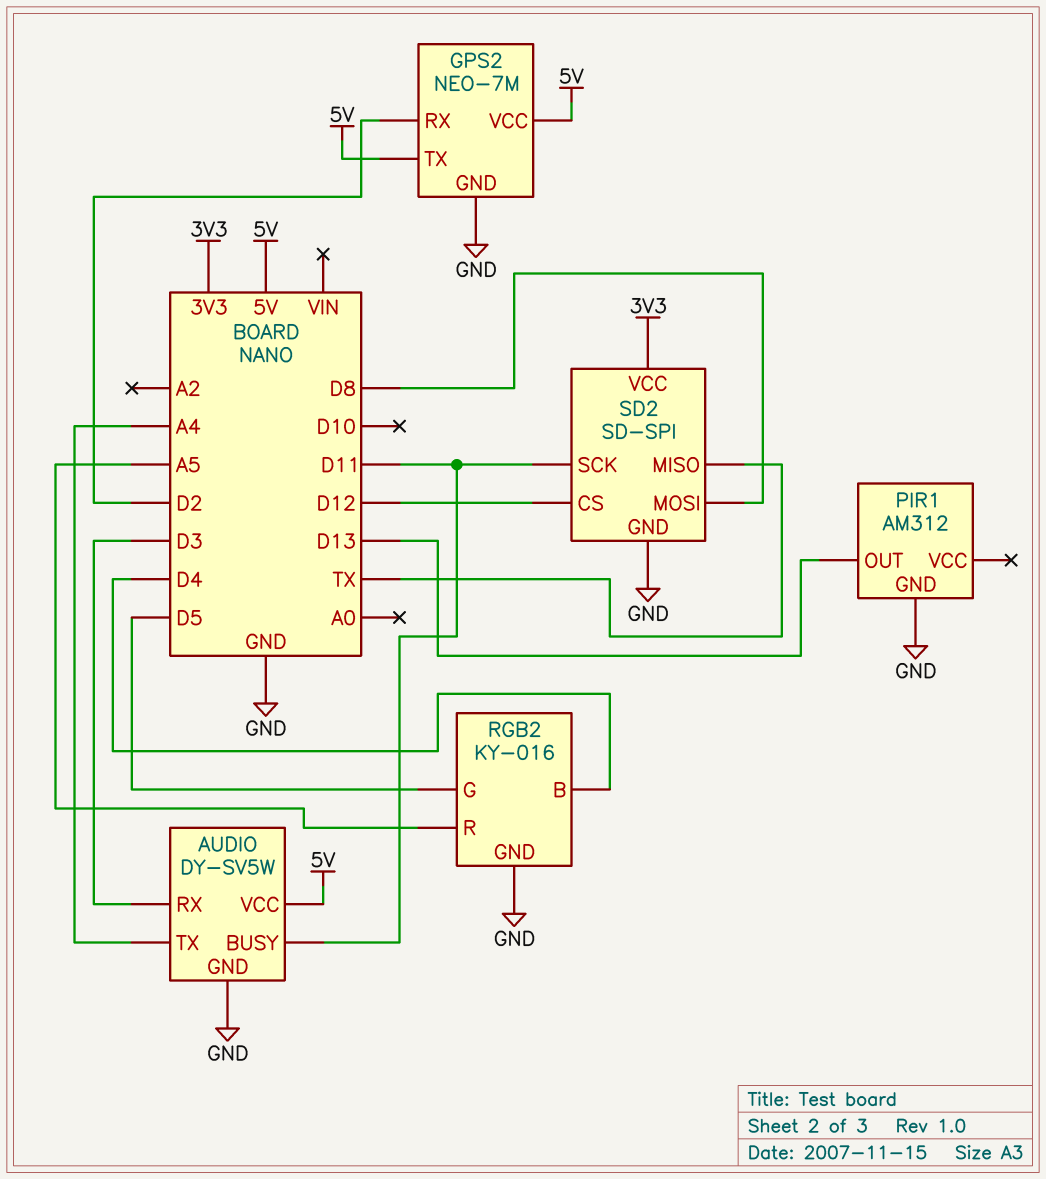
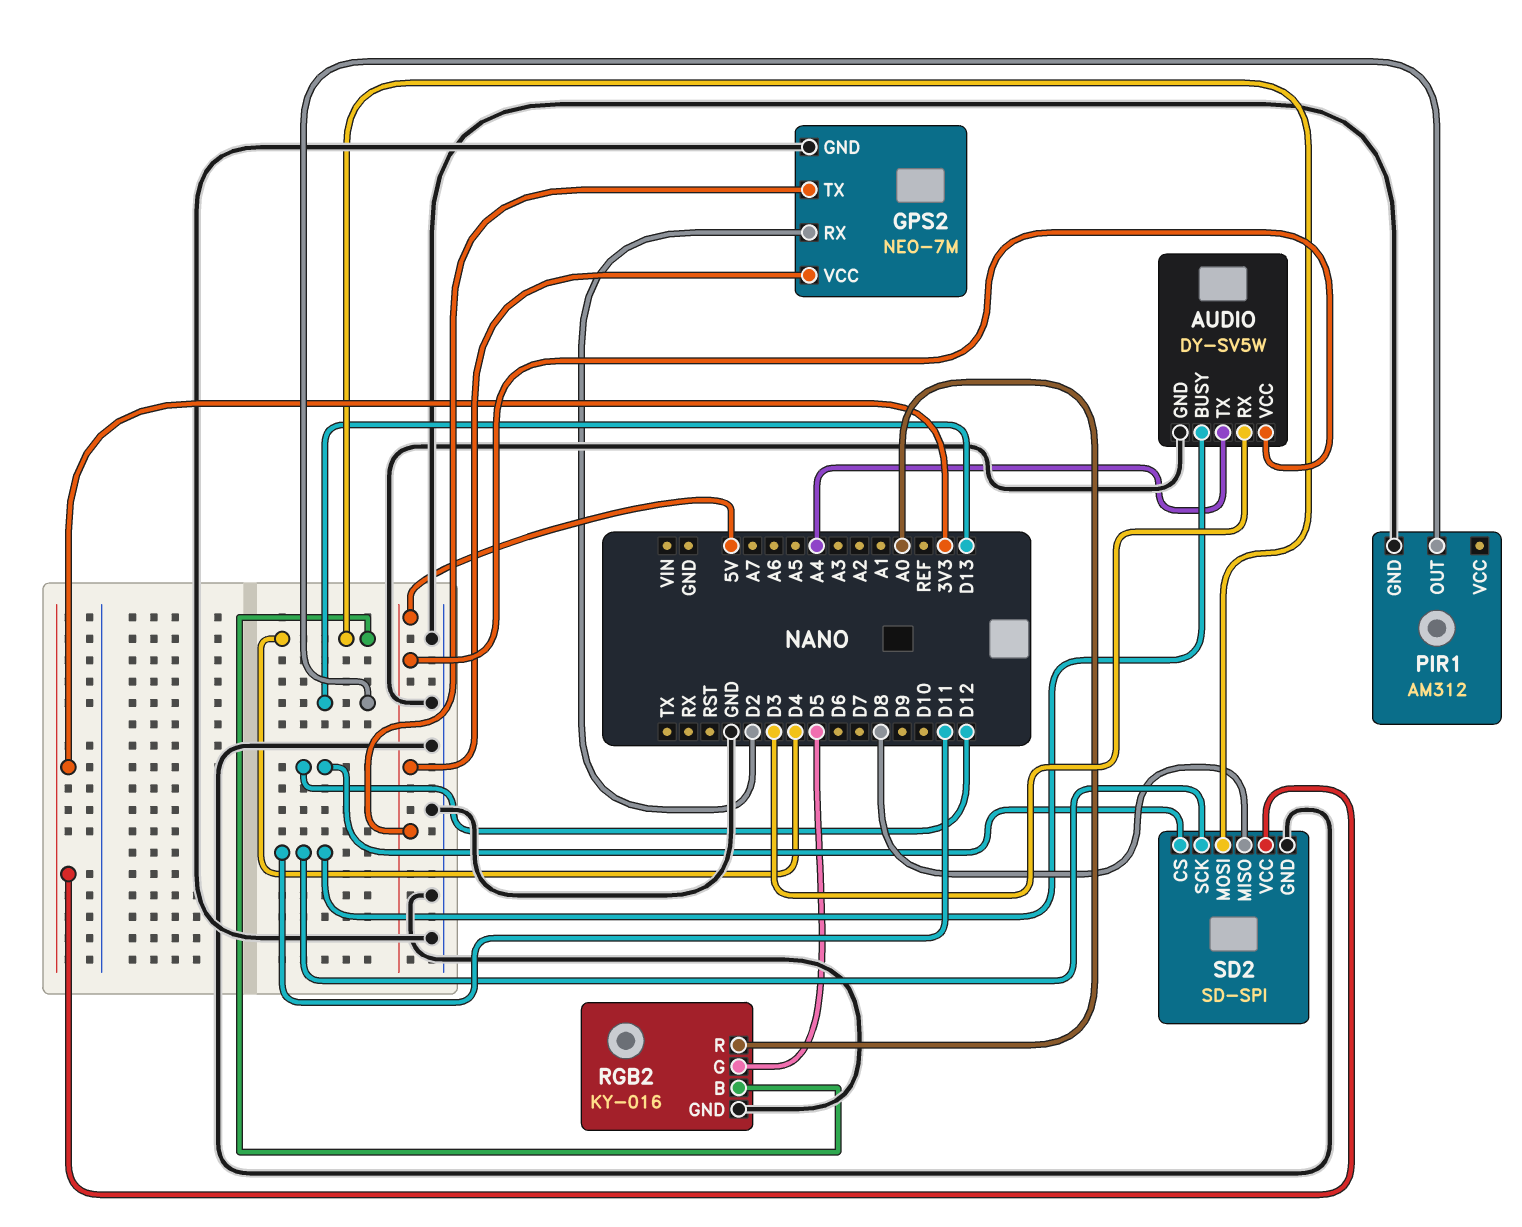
RGB2 pin R: A5 -> A0
SD2 pin MISO: TX -> D8
SD2 pin MOSI: D8 -> D4

